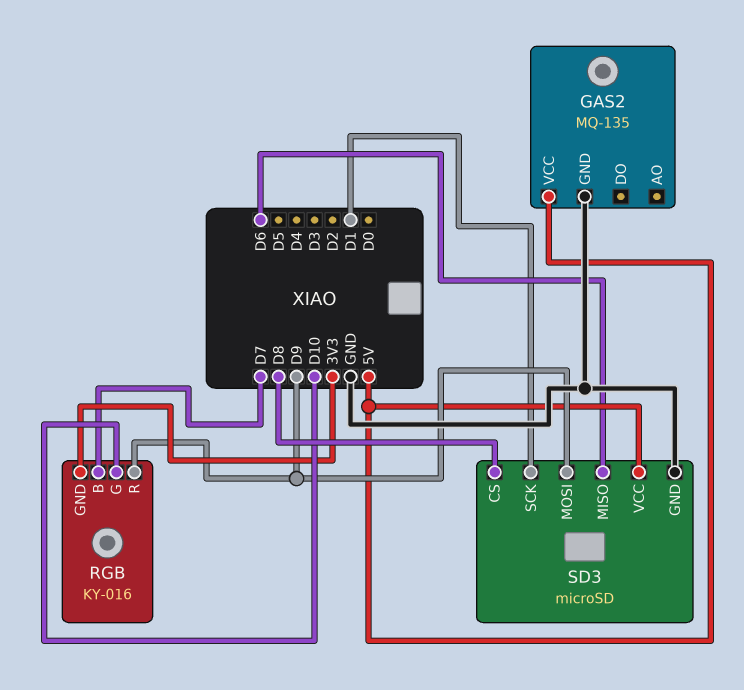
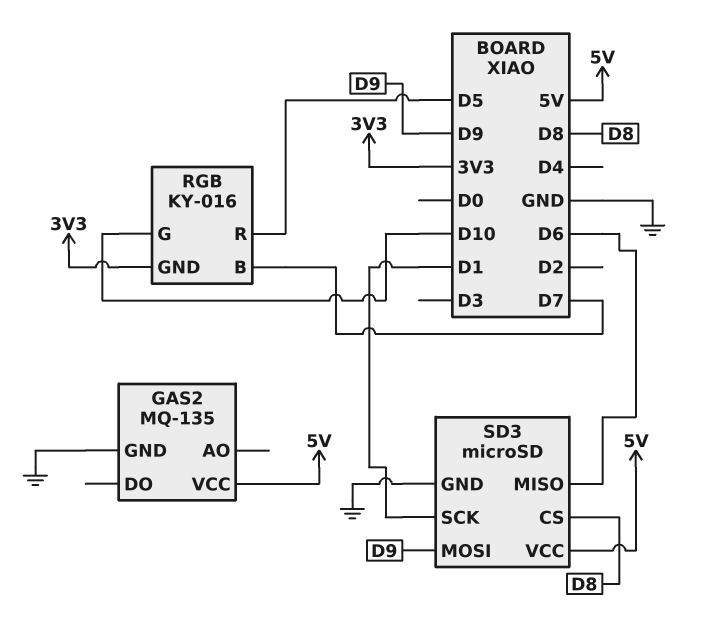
RGB pin R: D9 -> D5

